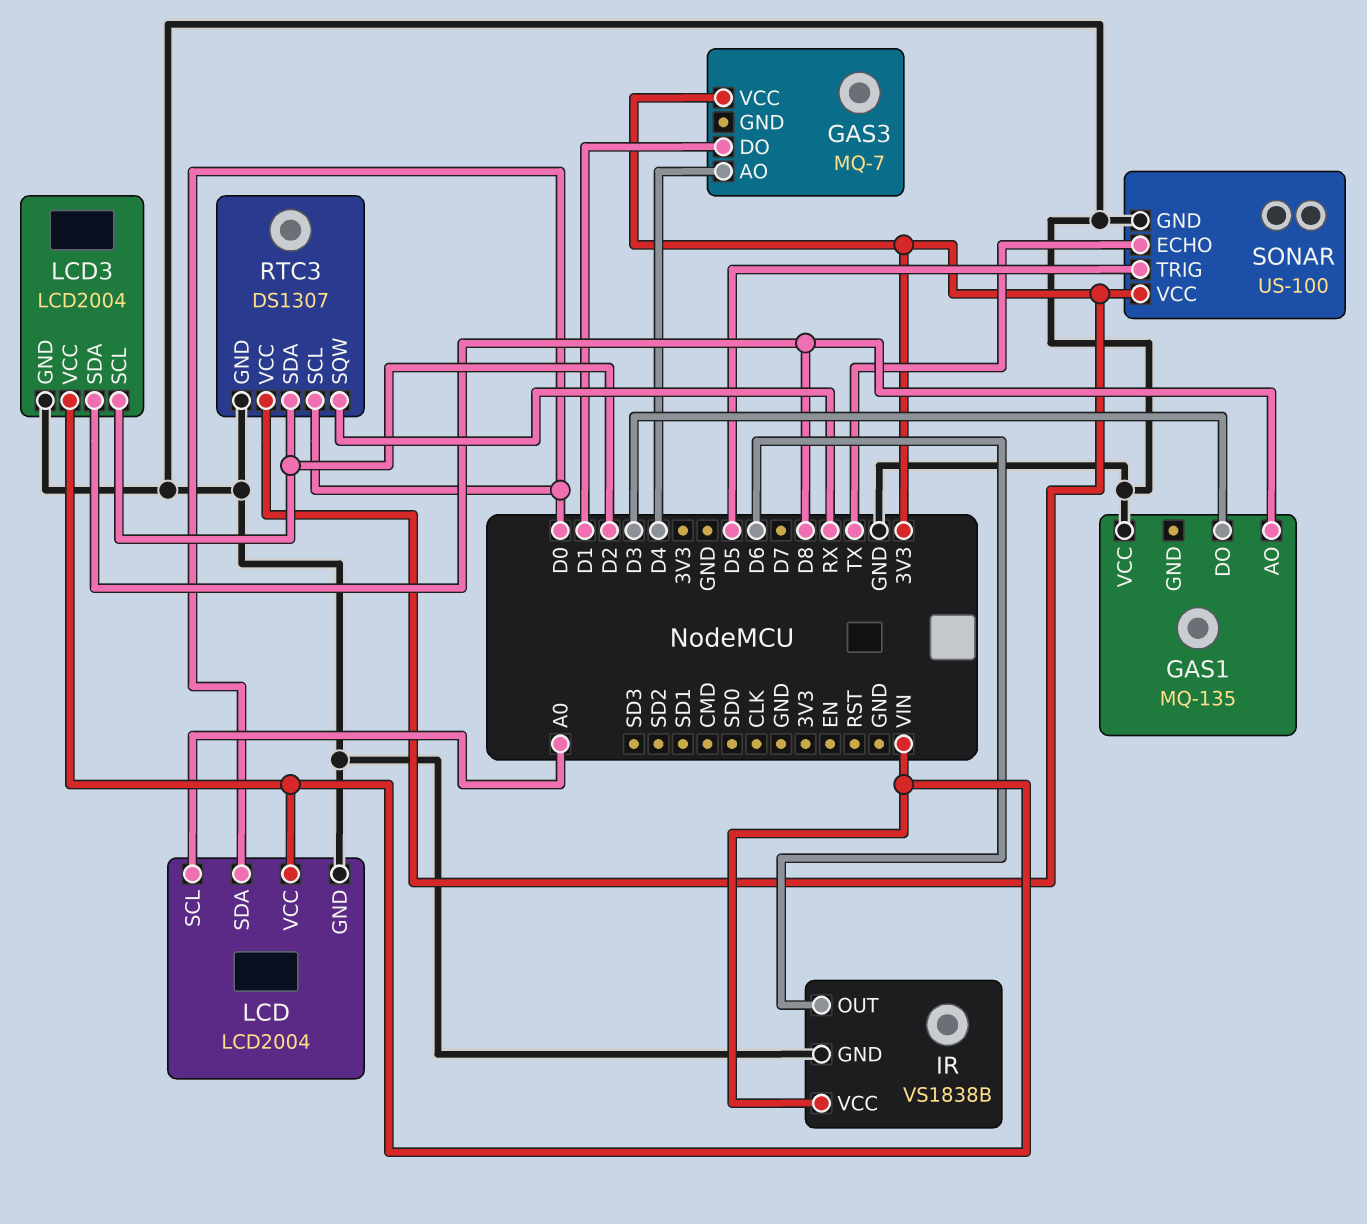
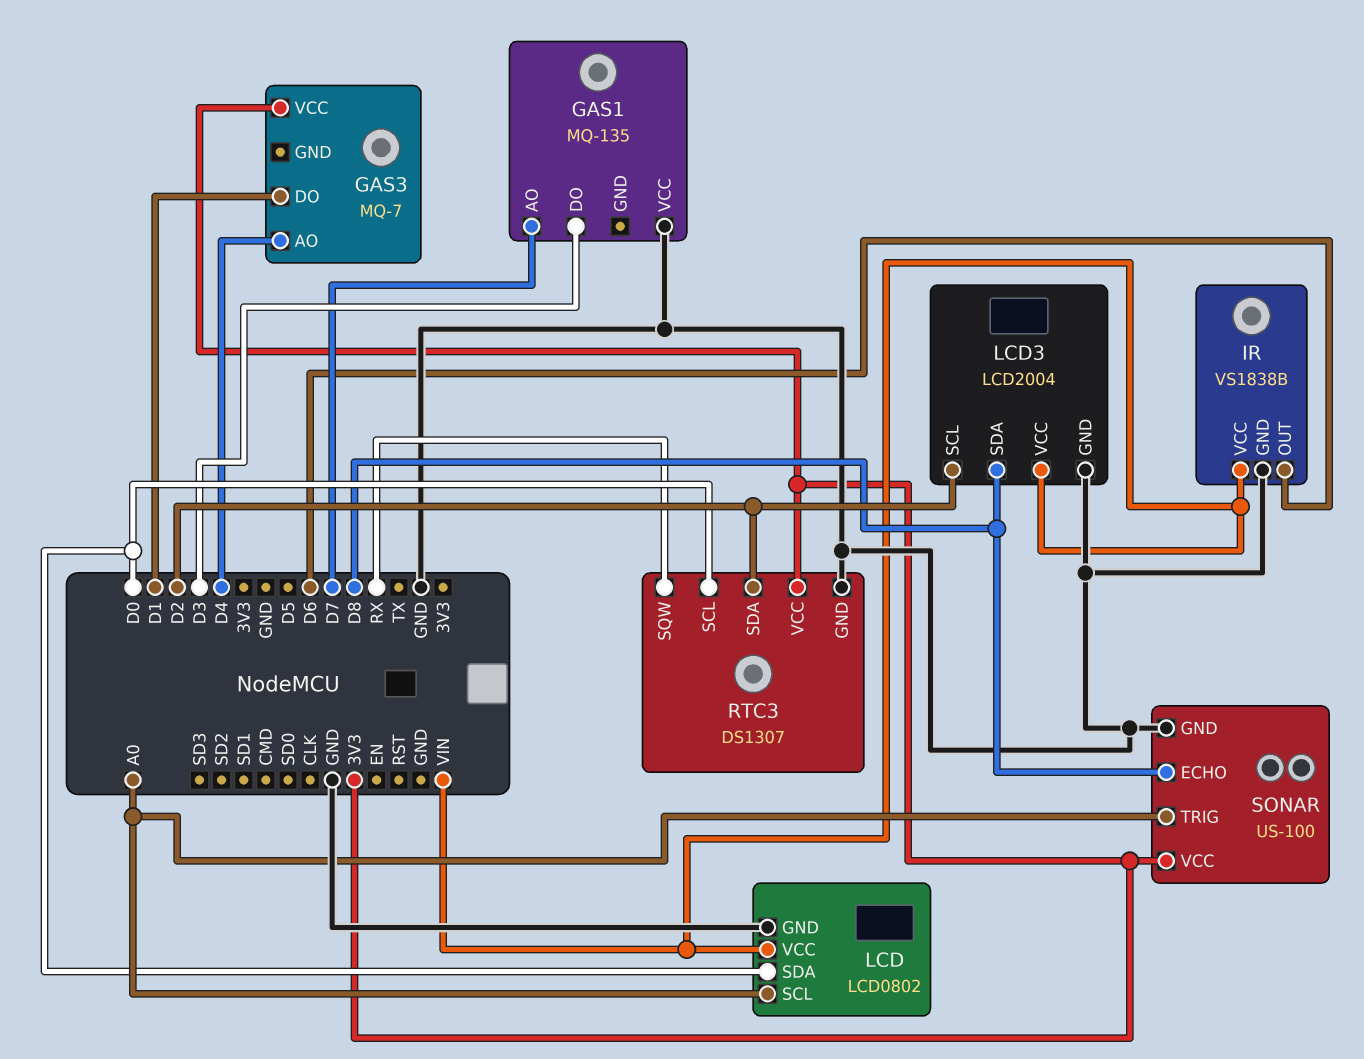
GAS1 pin AO: D8 -> D7
LCD: LCD2004 -> LCD0802
SONAR pin ECHO: TX -> D8
SONAR pin TRIG: D5 -> A0

